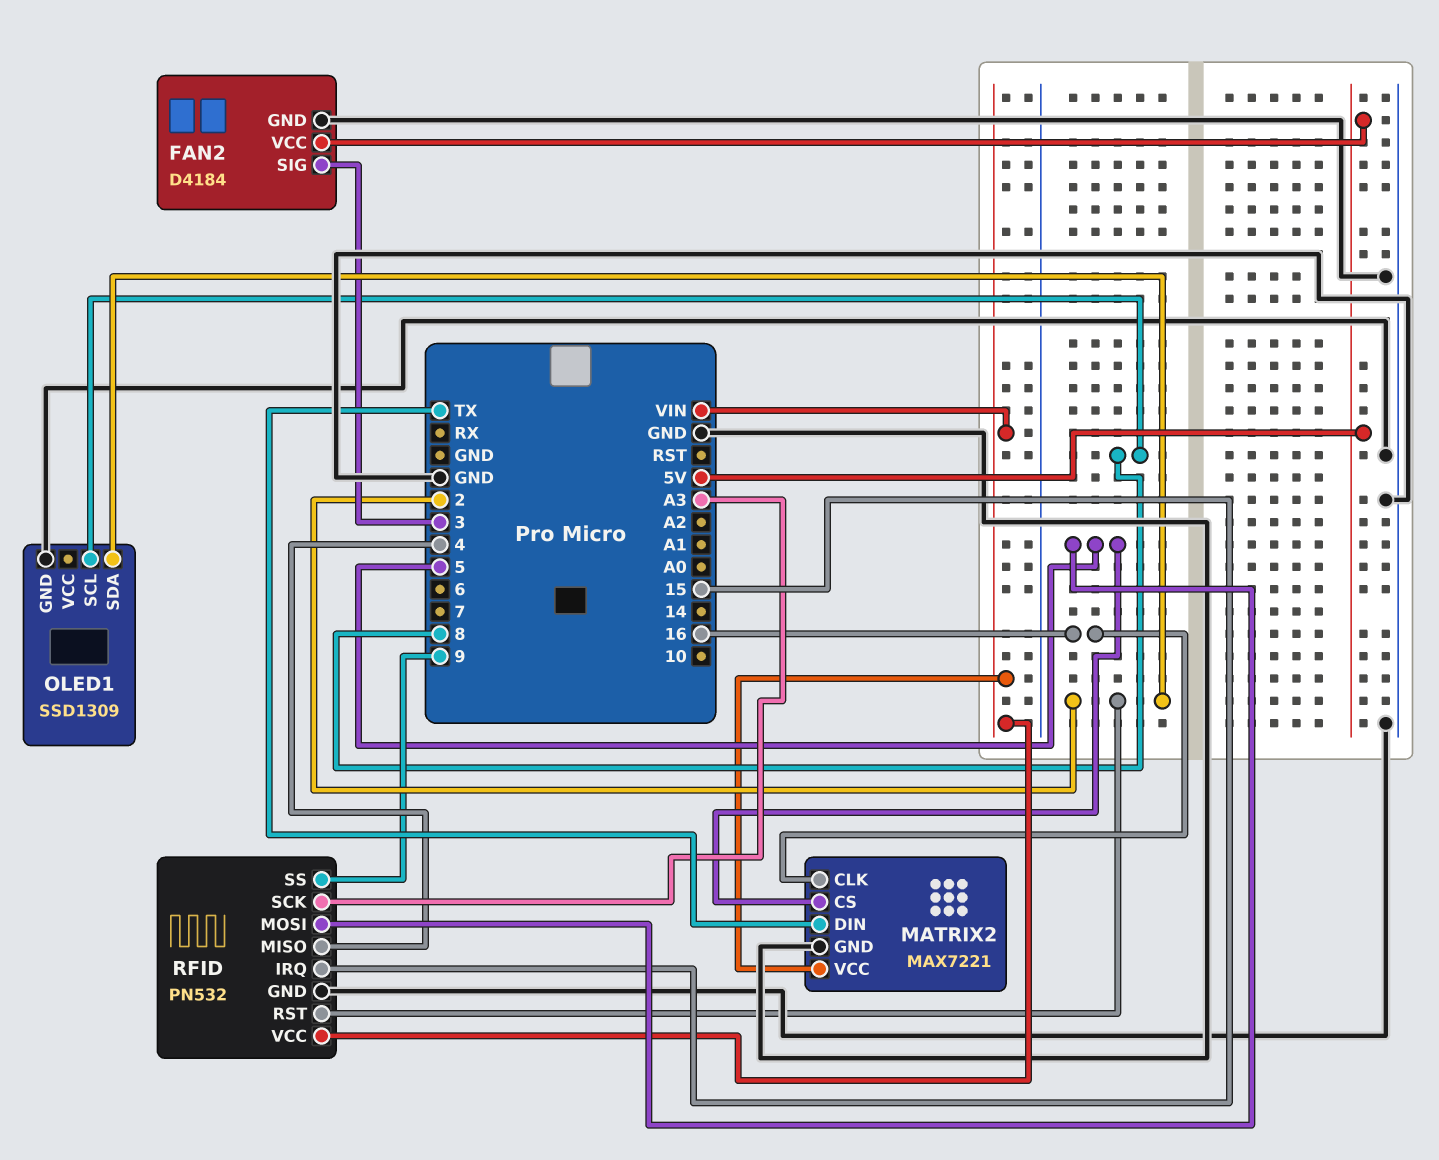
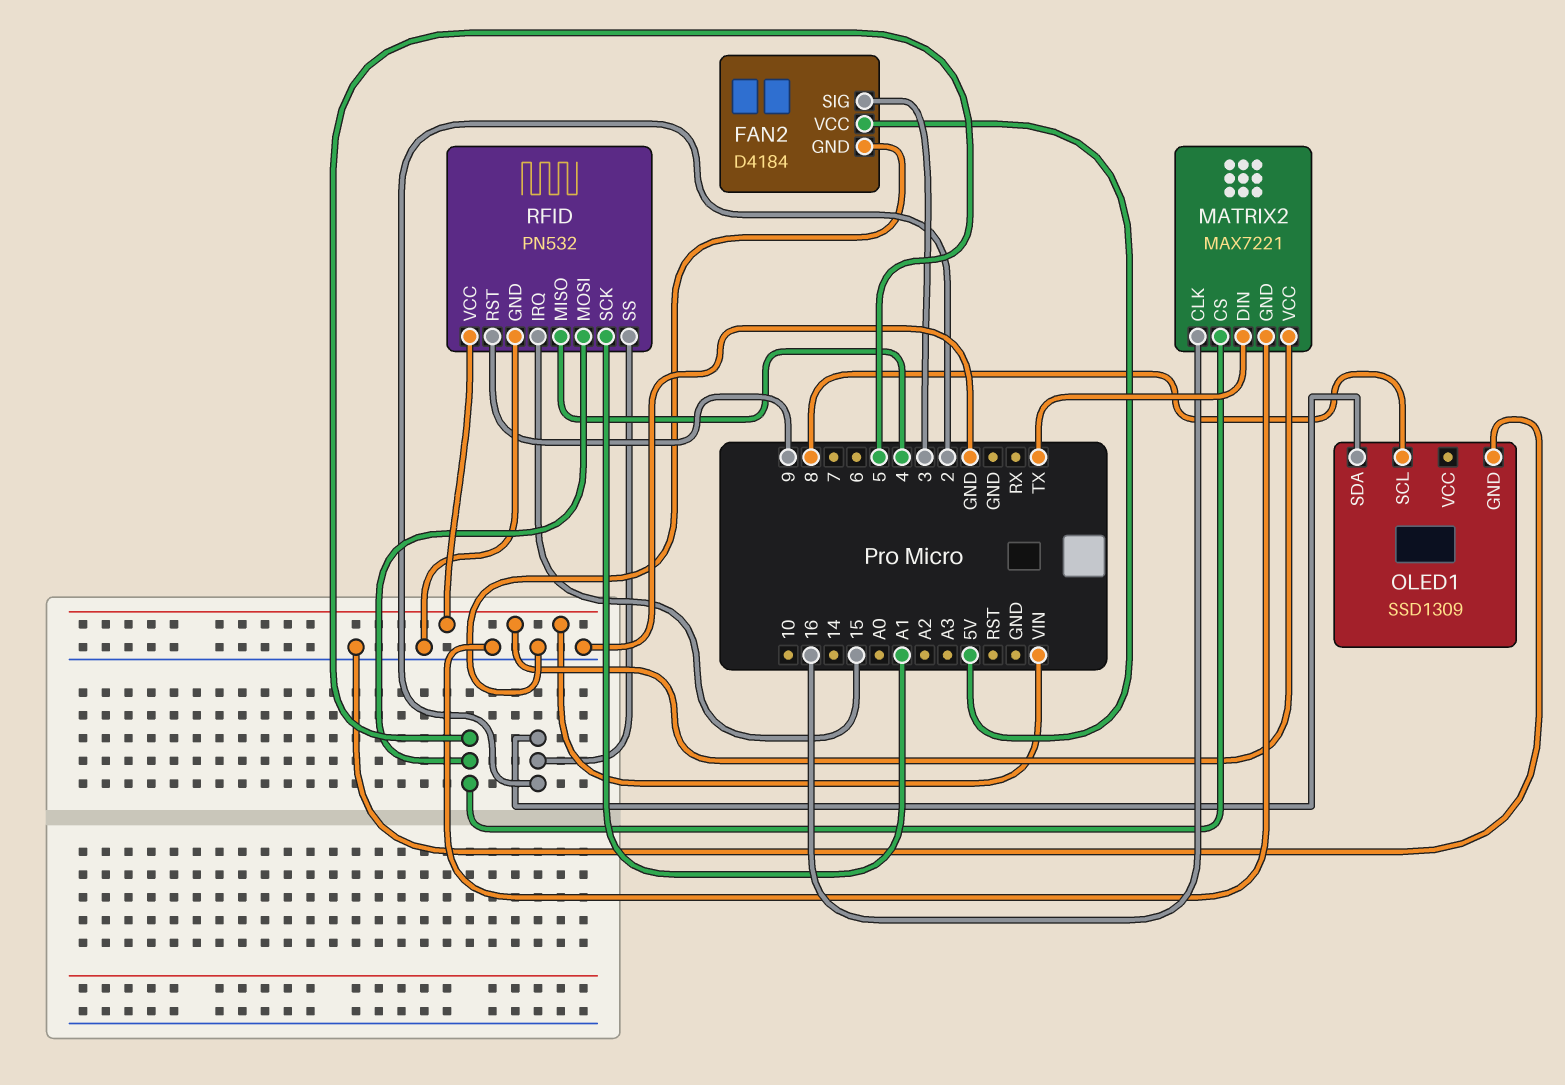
RFID pin RST: 2 -> 9
RFID pin SCK: A3 -> A1
RFID pin SS: 9 -> 2

